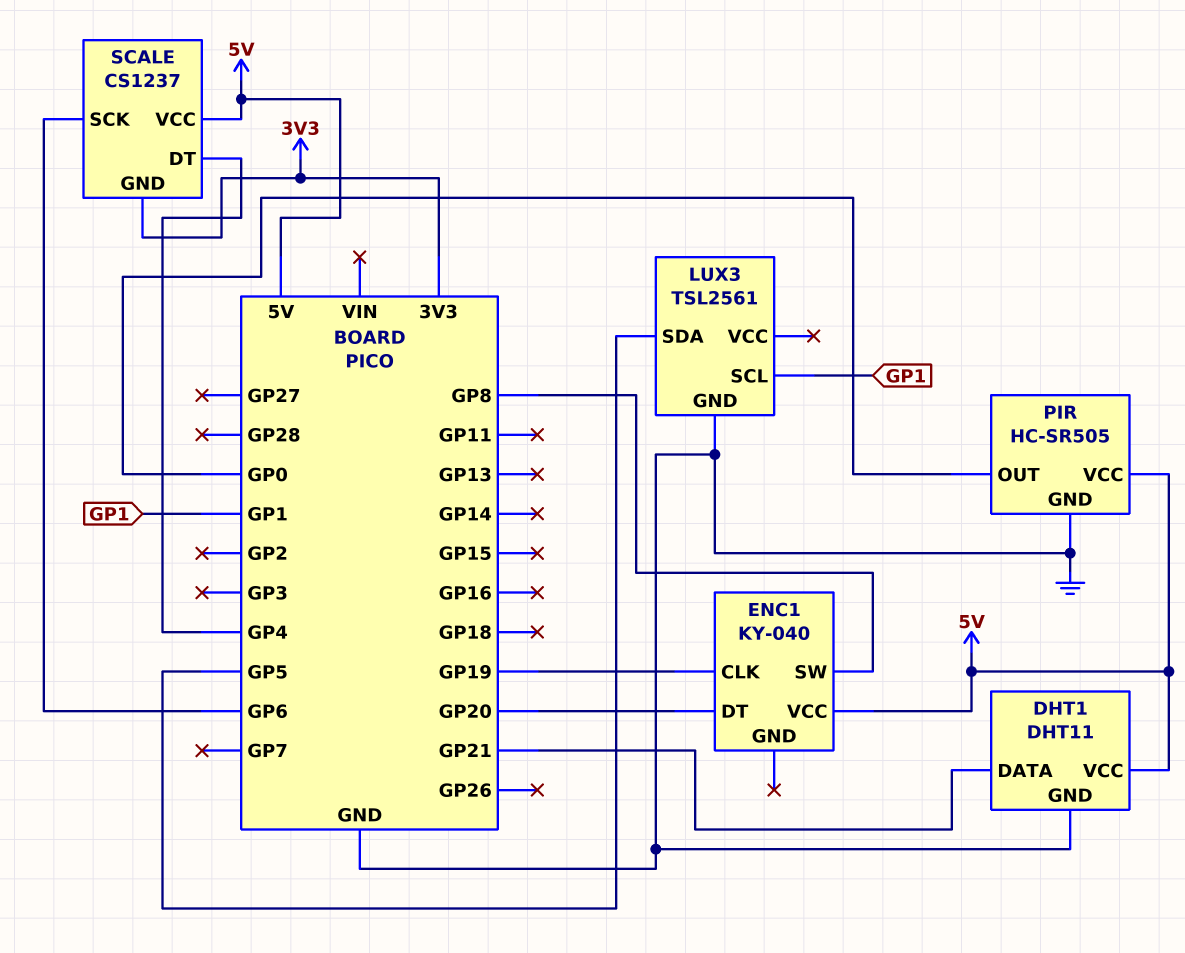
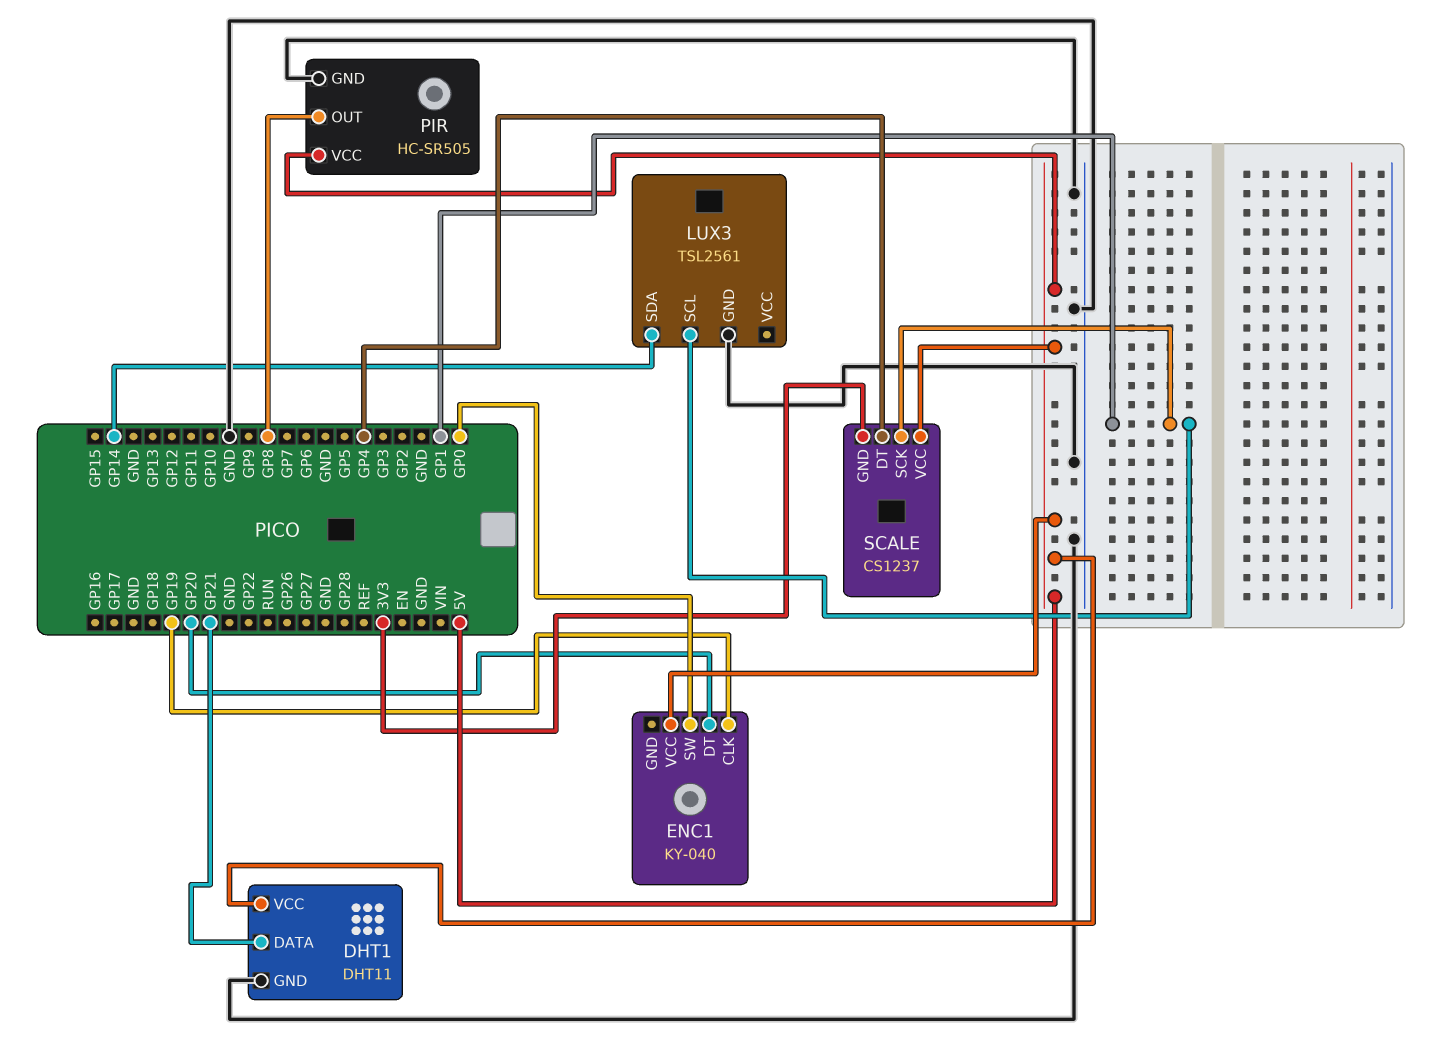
ENC1 pin SW: GP8 -> GP0
LUX3 pin SDA: GP5 -> GP14
PIR pin OUT: GP0 -> GP8
SCALE pin SCK: GP6 -> GP1

